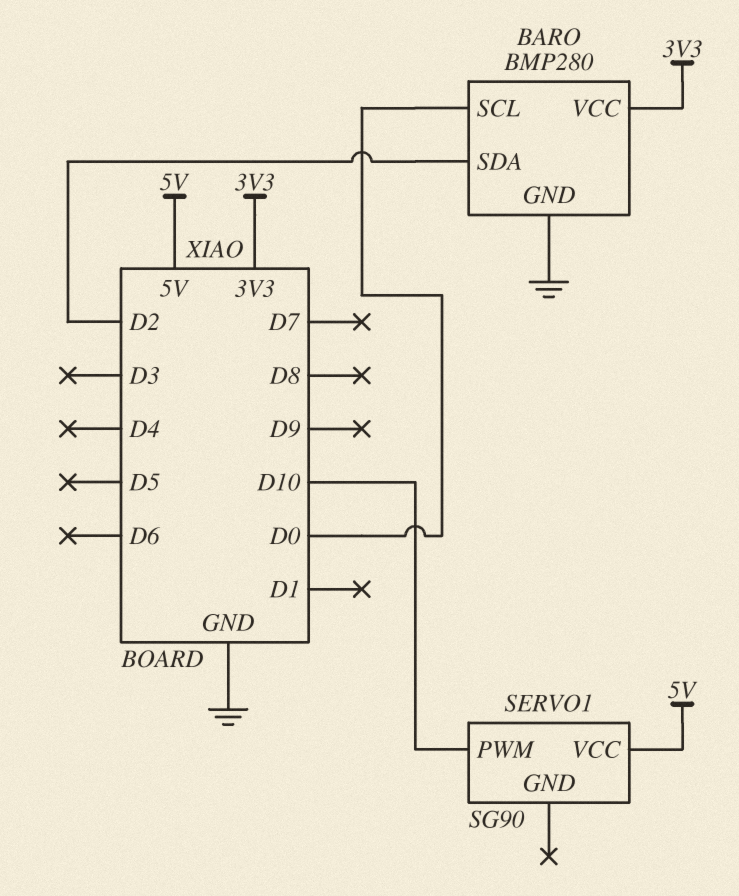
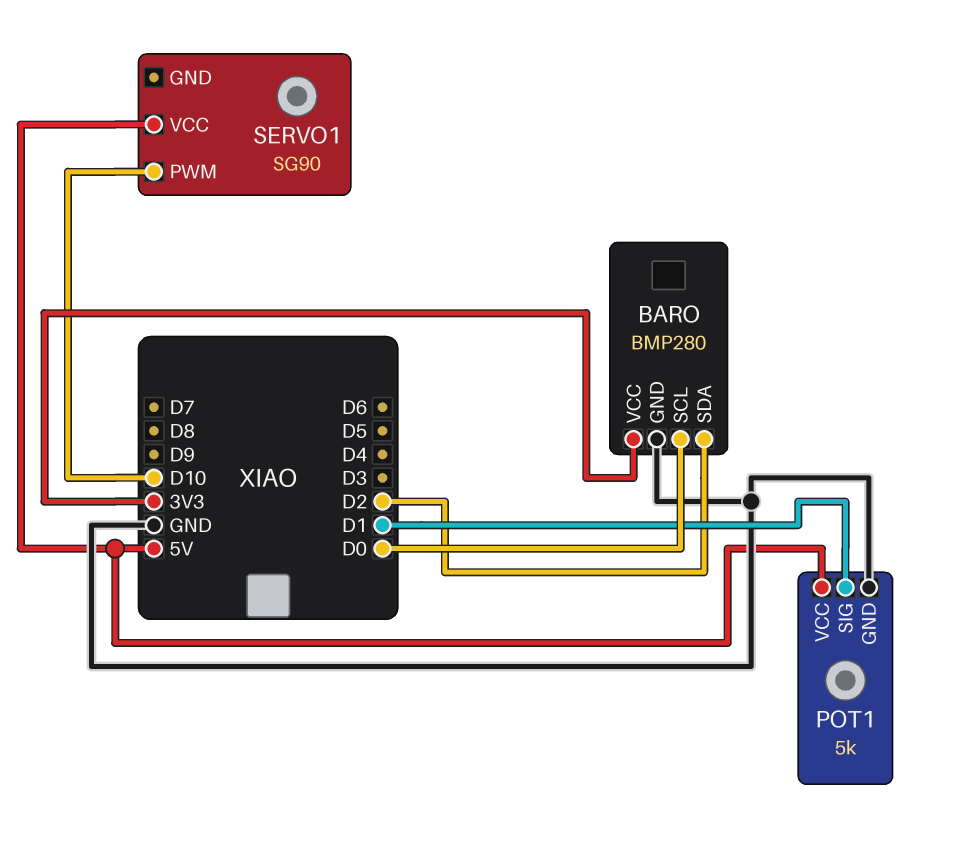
POT1: none -> 5k
POT1 pin GND: none -> GND
POT1 pin SIG: none -> D1
POT1 pin VCC: none -> 5V

